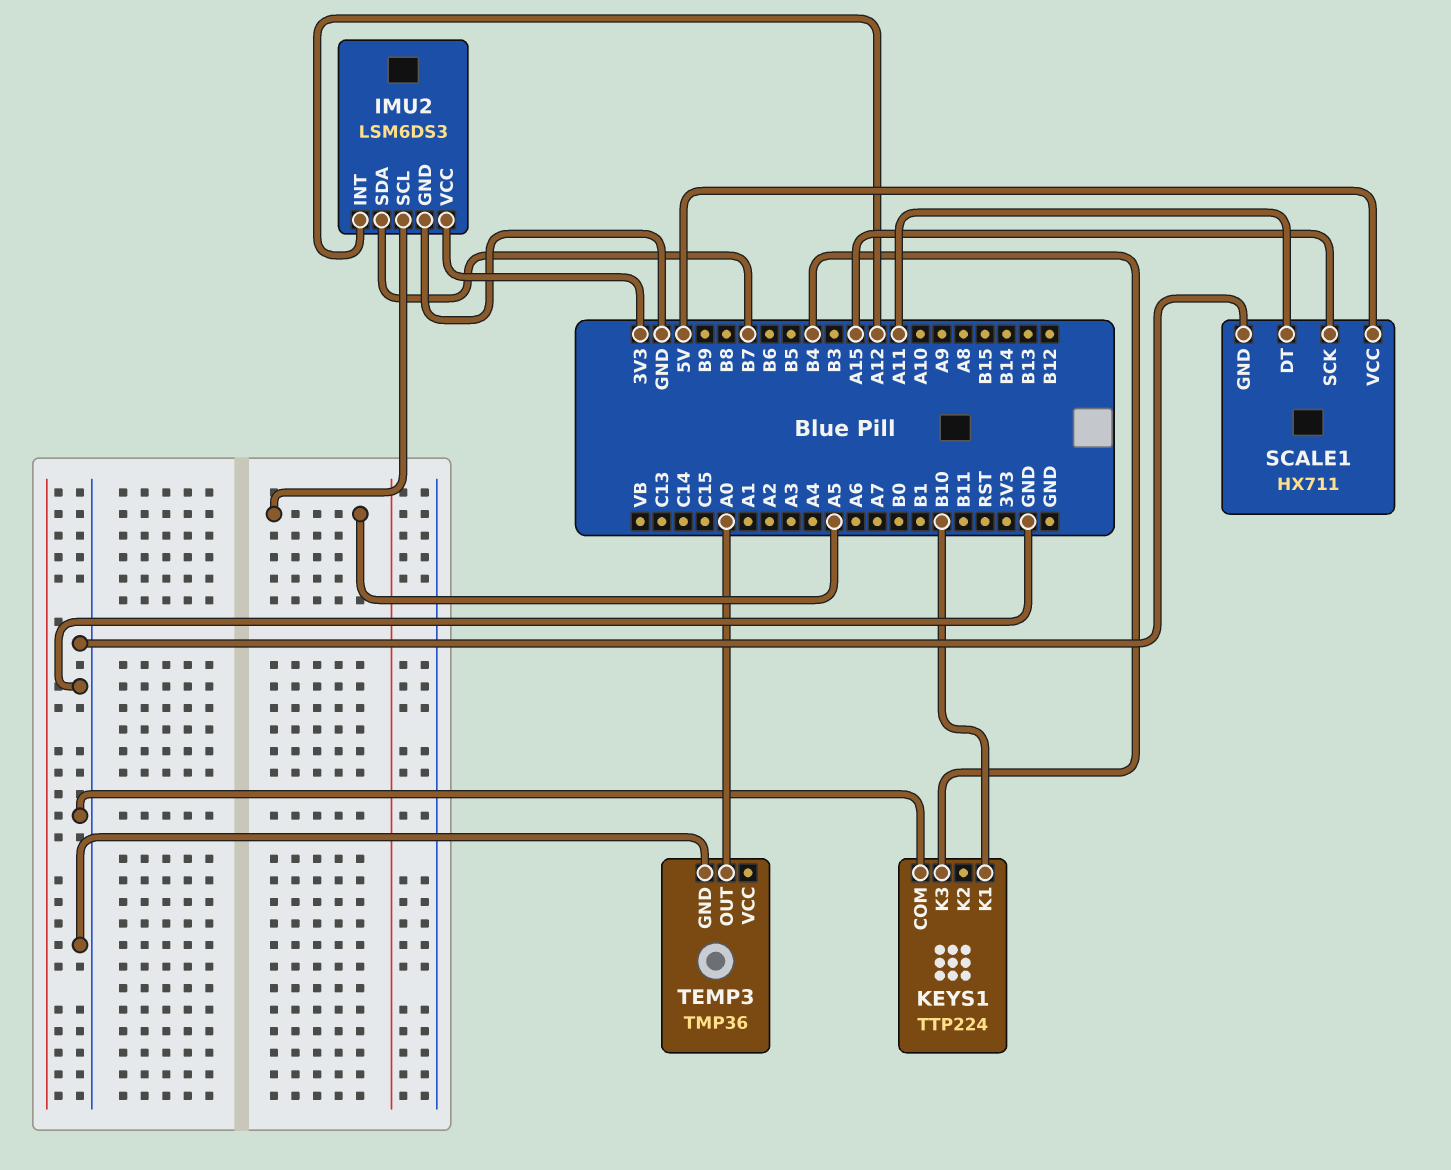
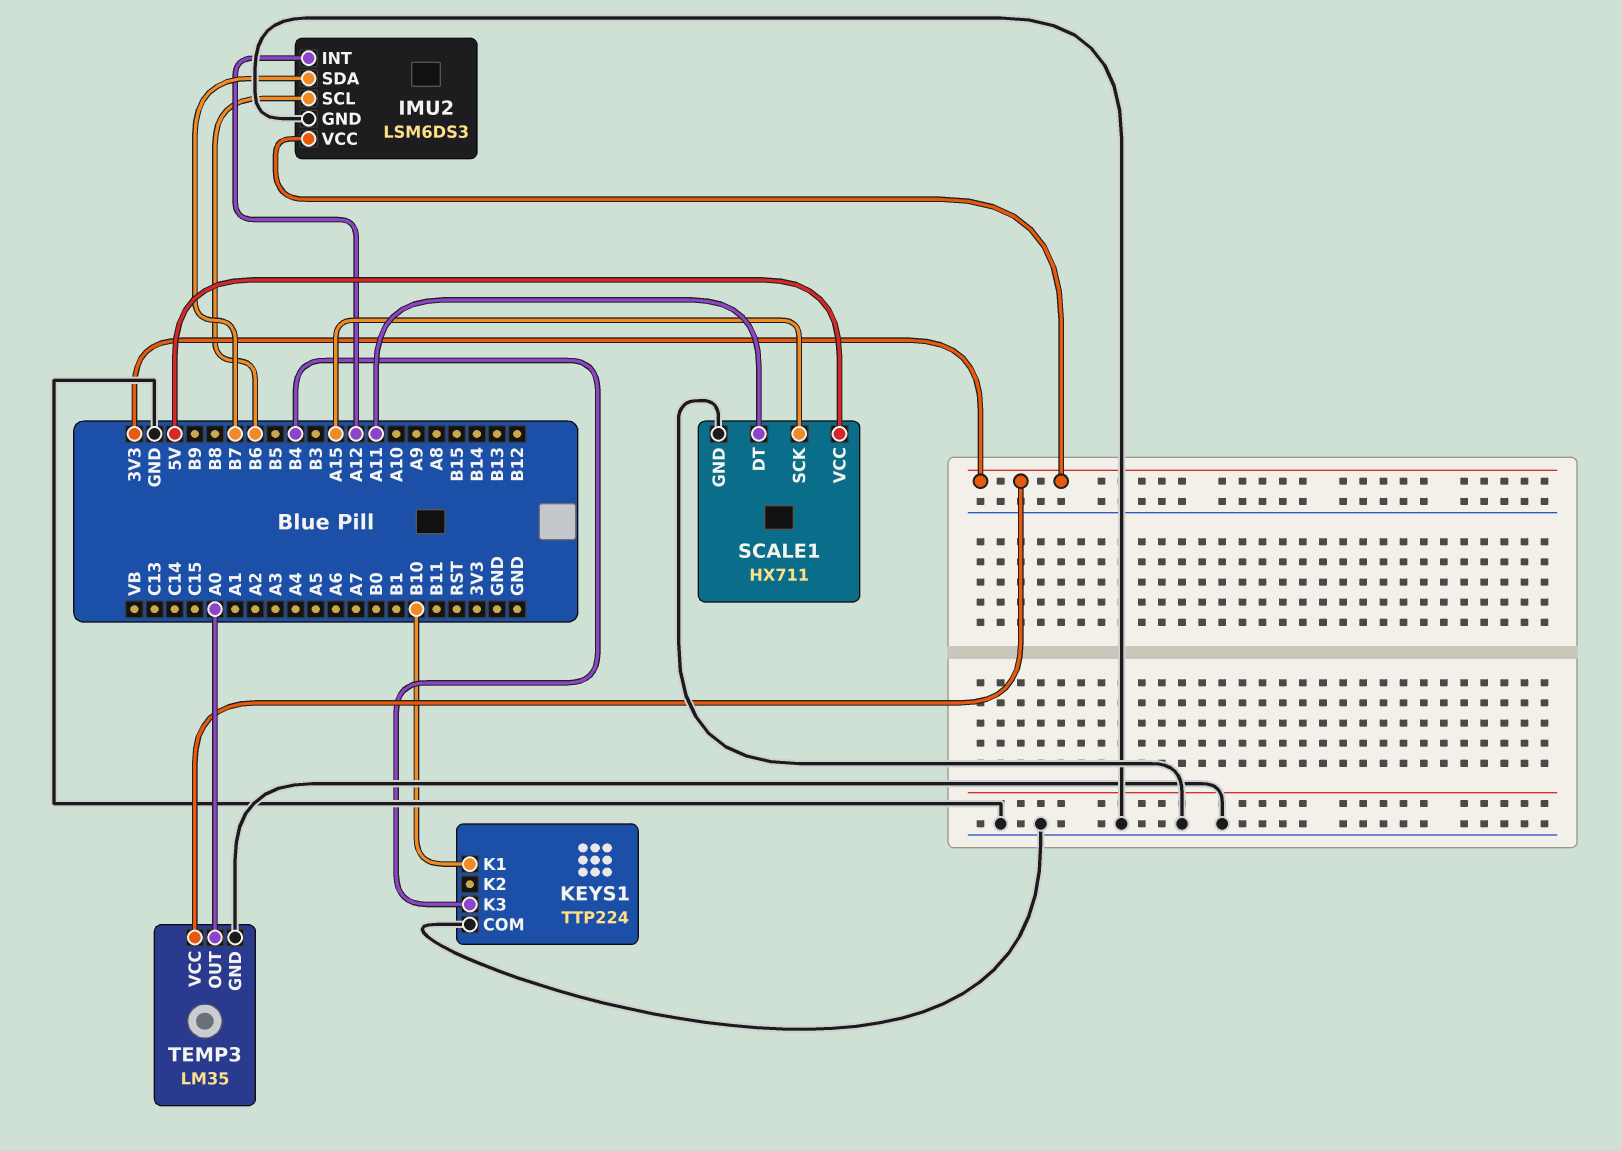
IMU2 pin SCL: A5 -> B6
TEMP3: TMP36 -> LM35
TEMP3 pin VCC: none -> 3V3

